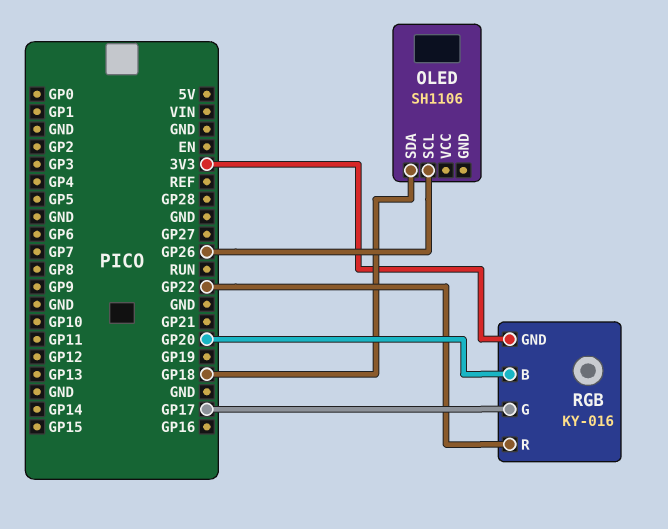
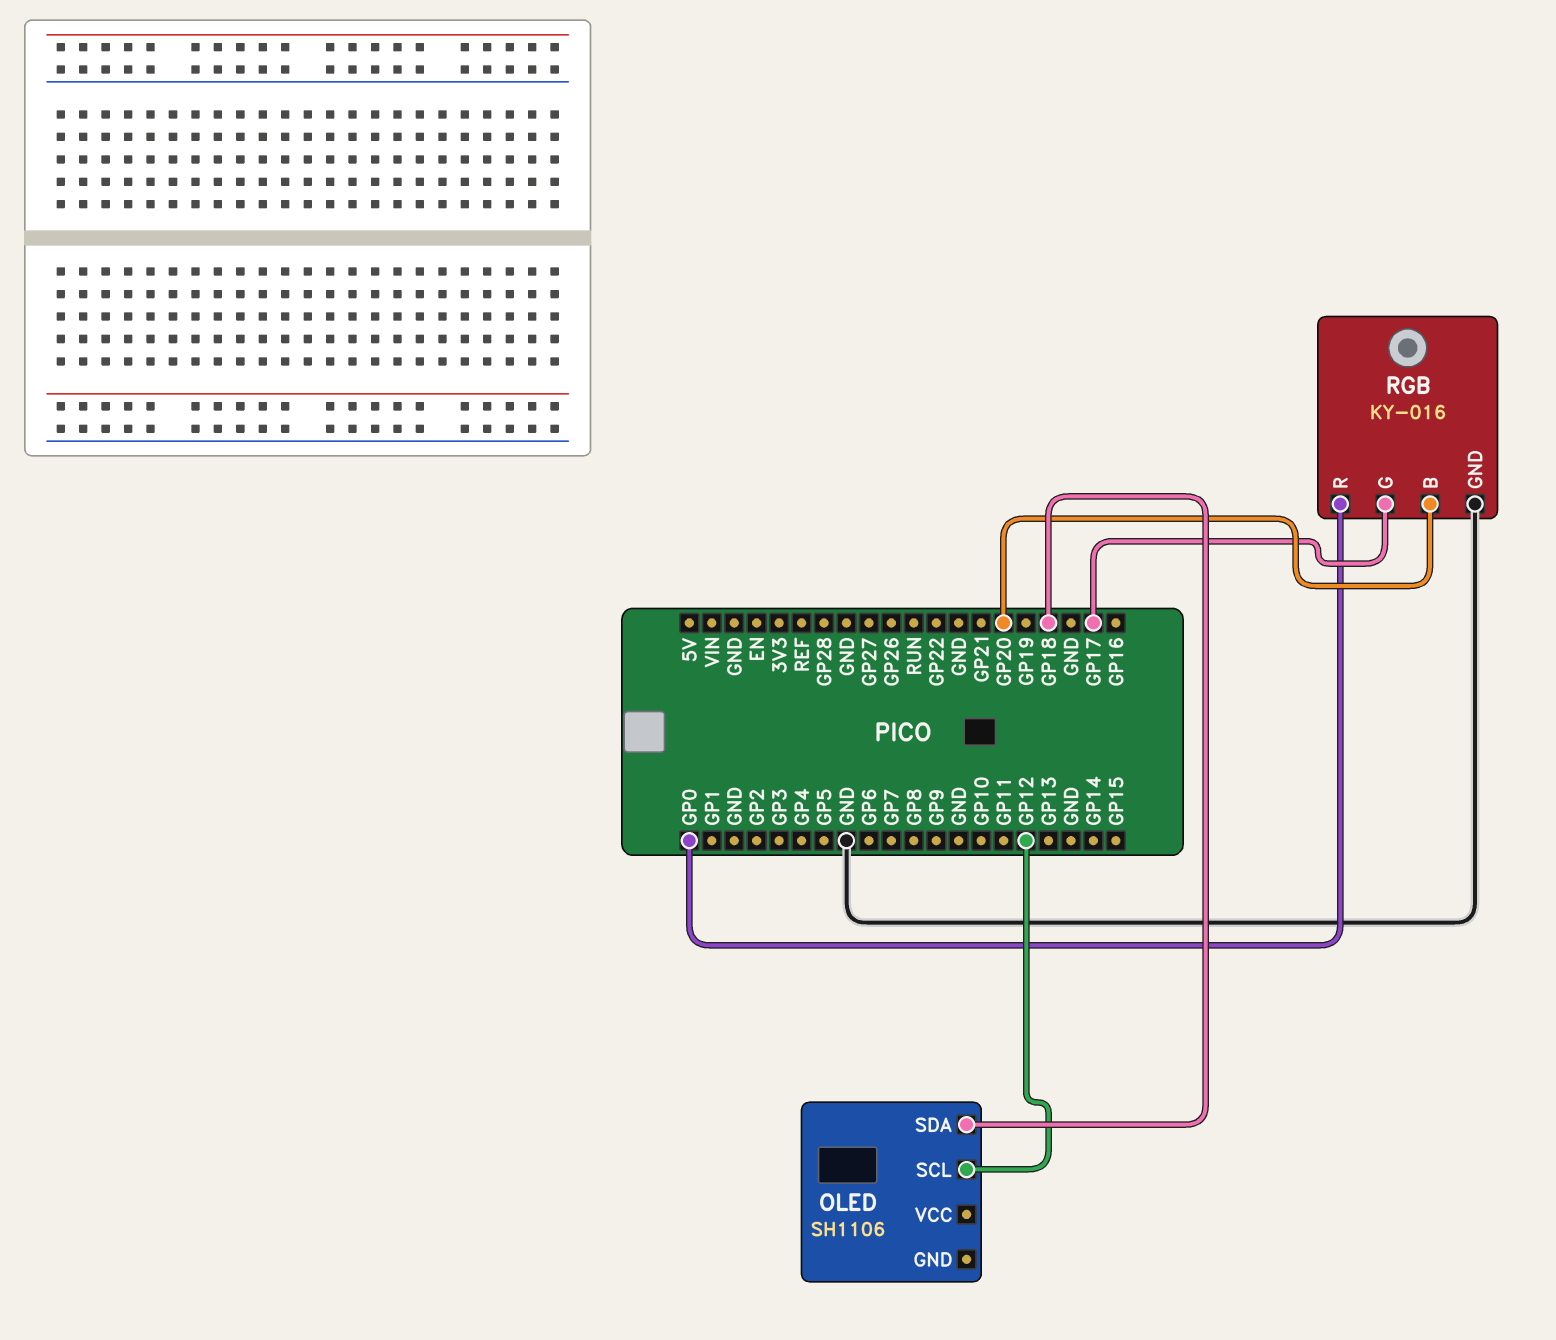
OLED pin SCL: GP26 -> GP12
RGB pin GND: 3V3 -> GND
RGB pin R: GP22 -> GP0

